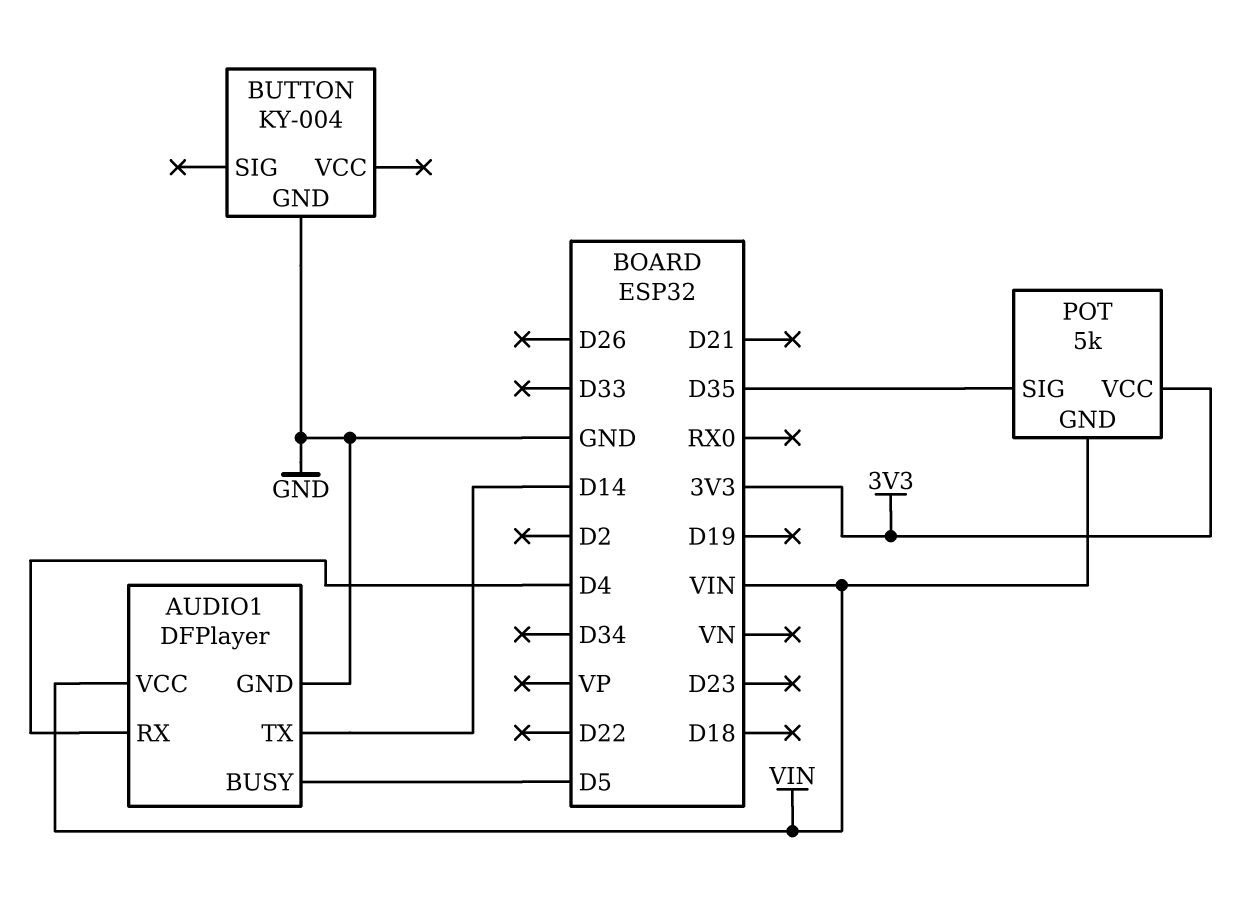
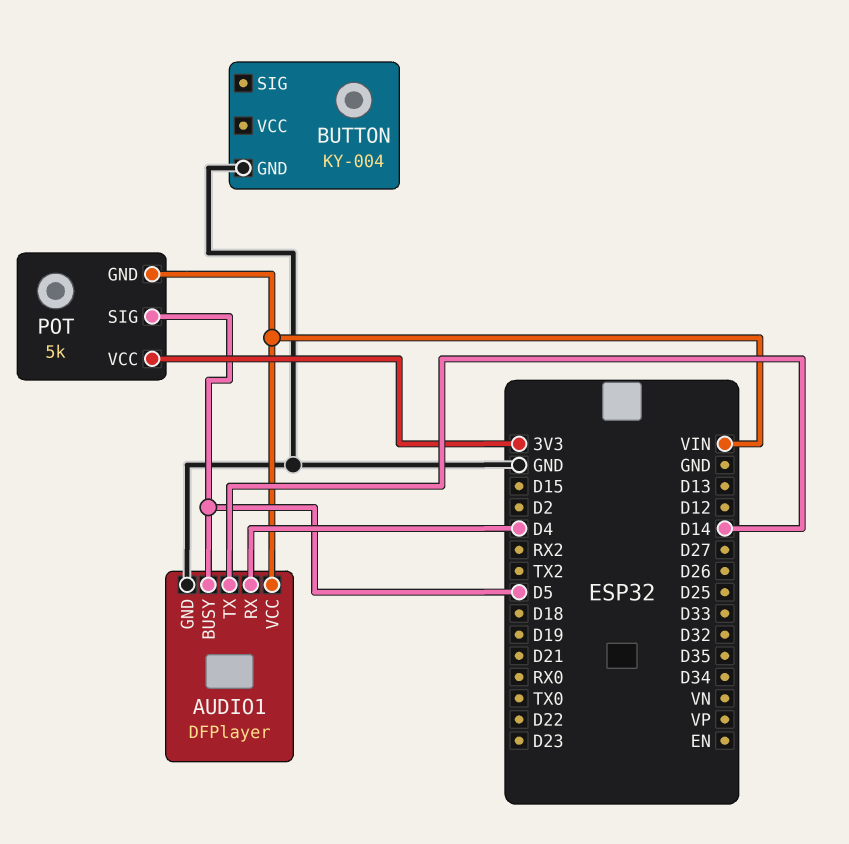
POT pin SIG: D35 -> D5

